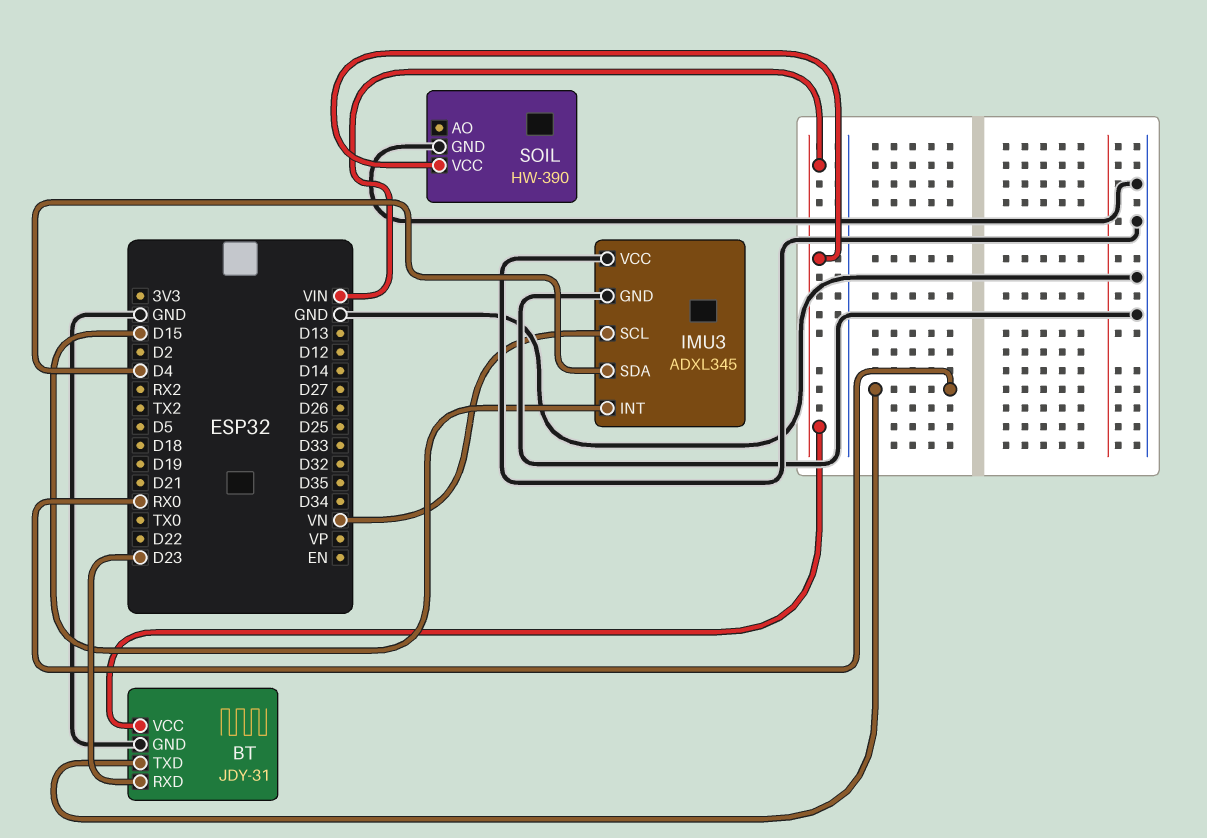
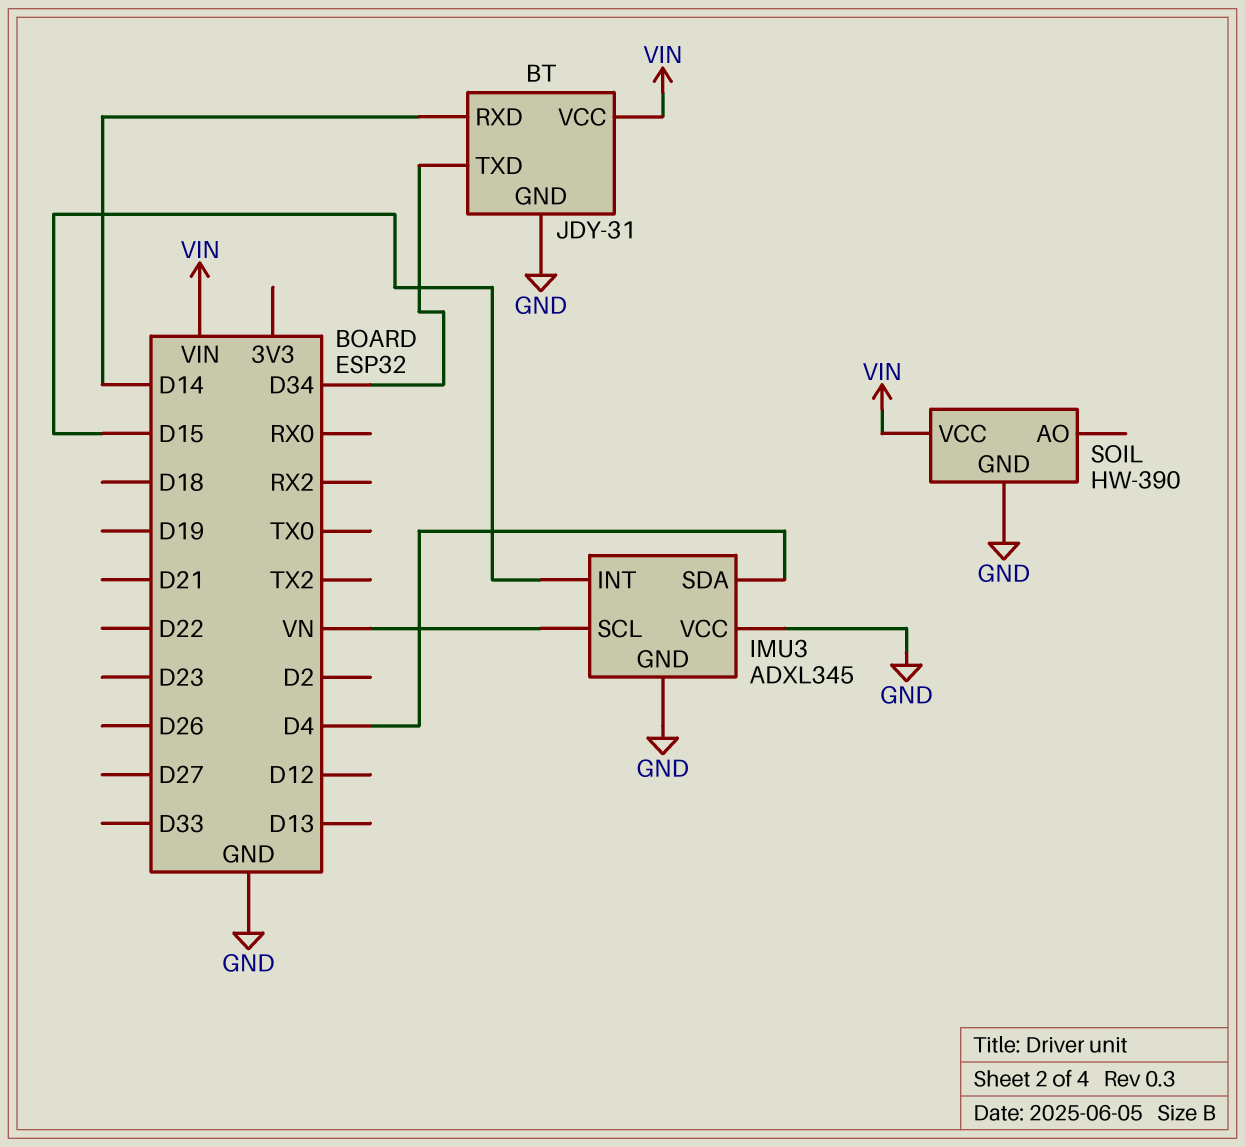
BT pin RXD: D23 -> D14
BT pin TXD: RX0 -> D34

